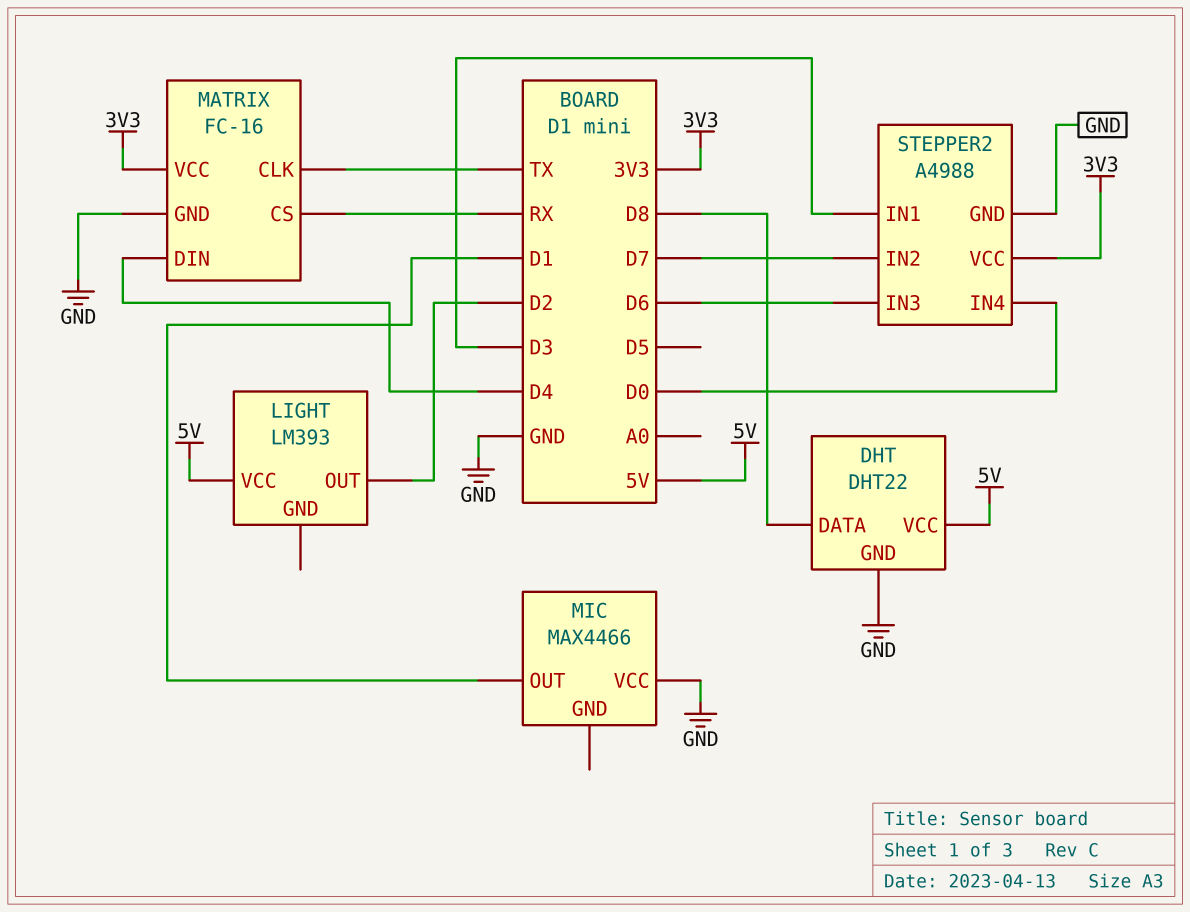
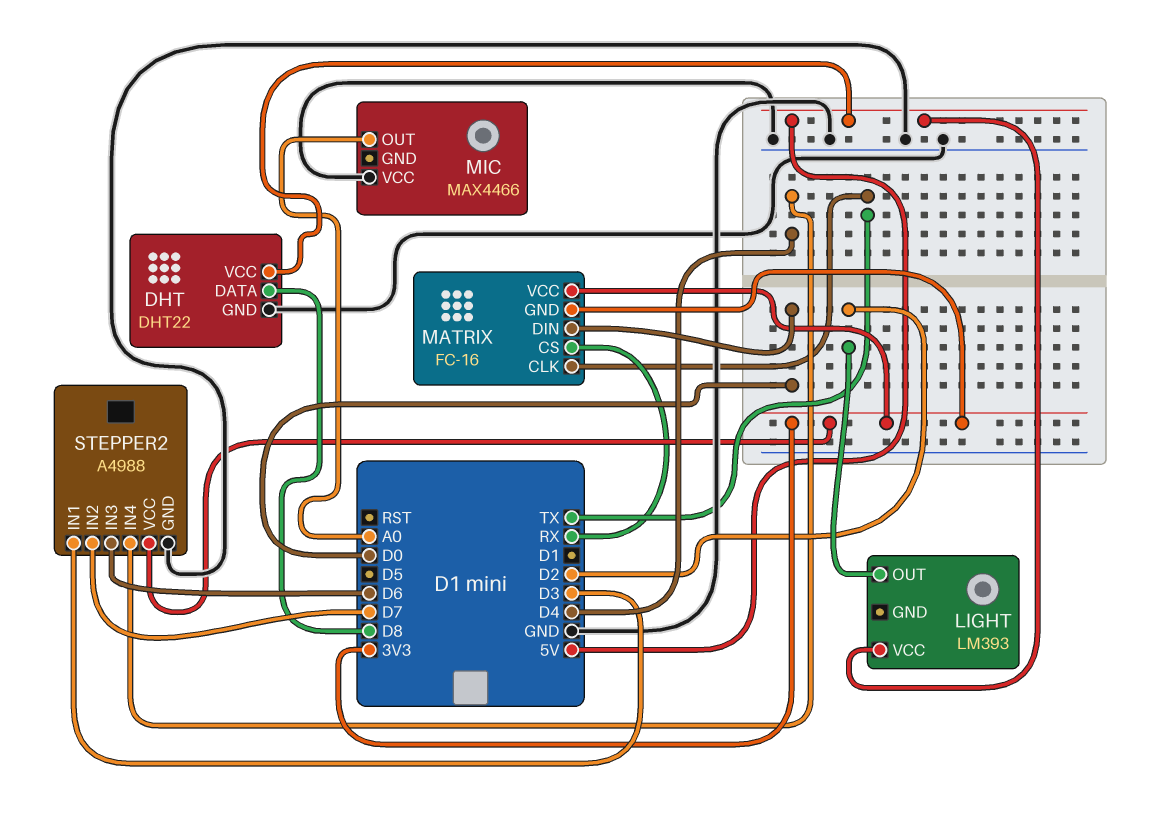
MATRIX pin DIN: D4 -> D0
MATRIX pin GND: GND -> 3V3
MIC pin OUT: D1 -> A0
STEPPER2 pin IN4: D0 -> D4

